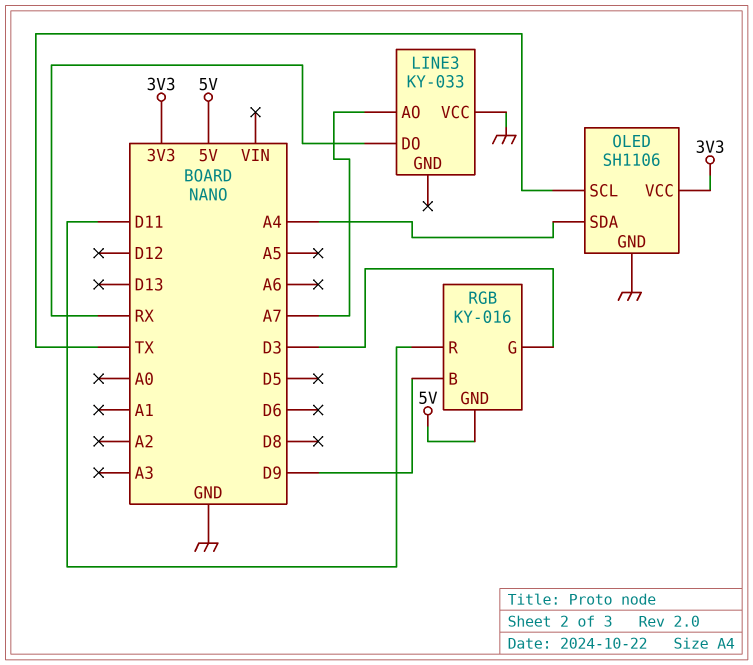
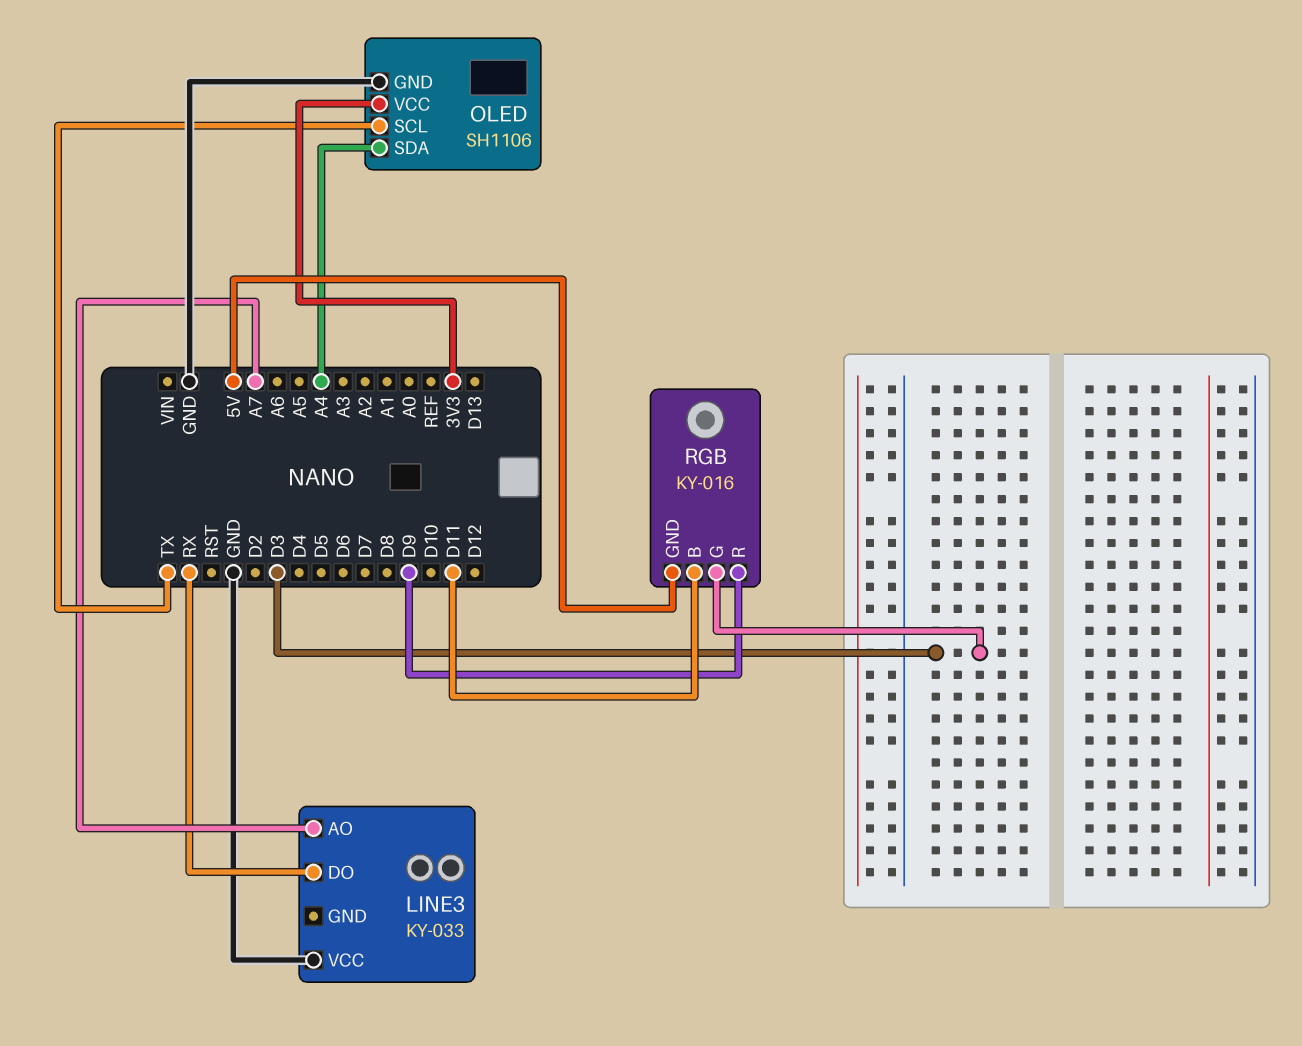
RGB pin B: D9 -> D11
RGB pin R: D11 -> D9

